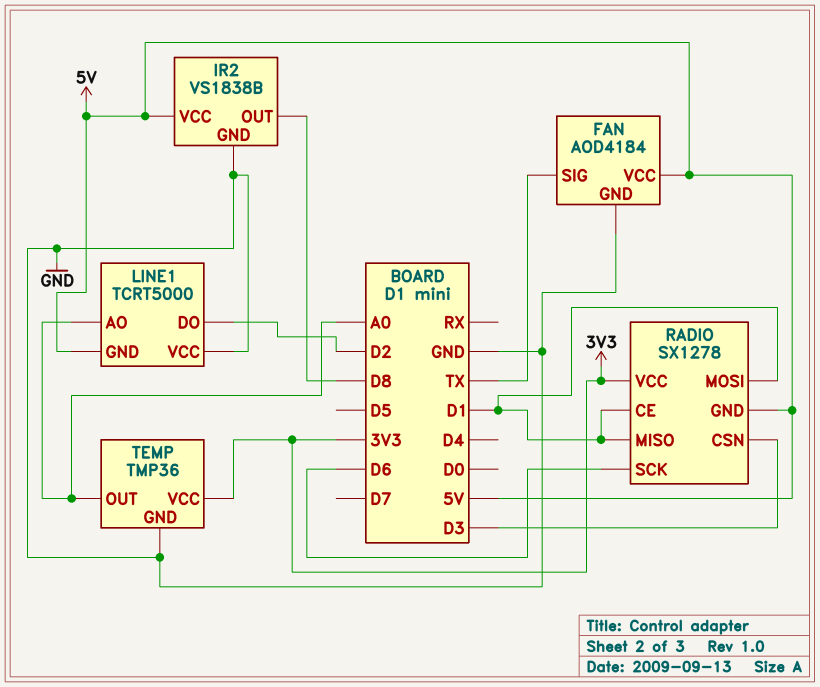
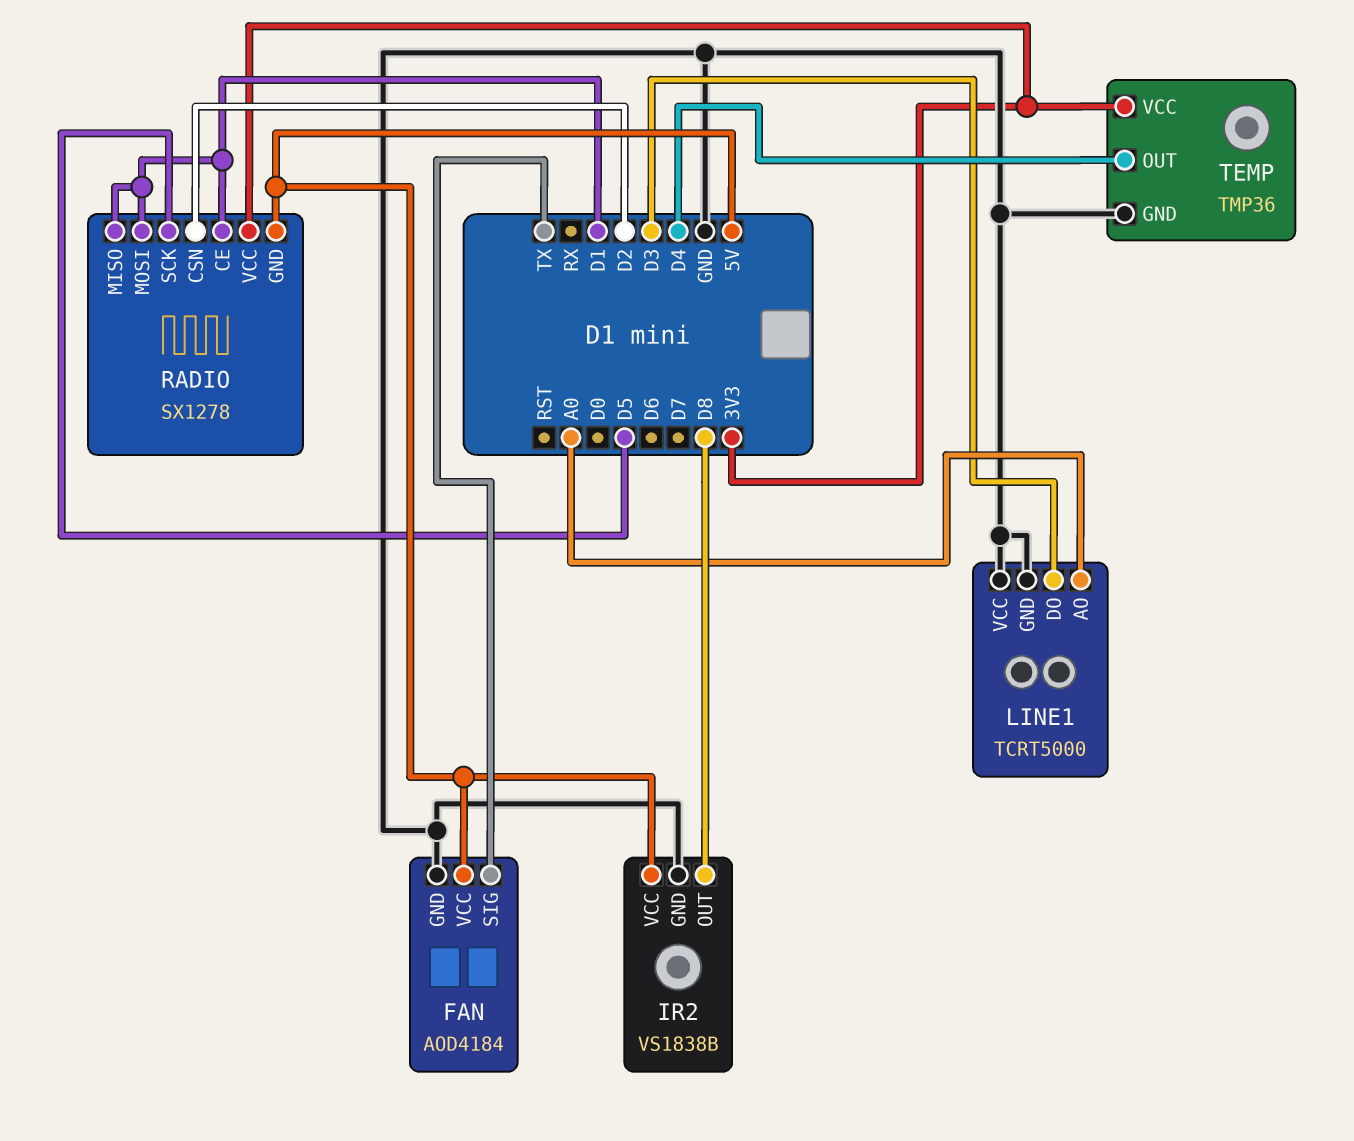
LINE1 pin DO: D2 -> D3
LINE1 pin GND: 5V -> GND
RADIO pin CSN: D3 -> D2
RADIO pin SCK: D6 -> D5
TEMP pin OUT: A0 -> D4

